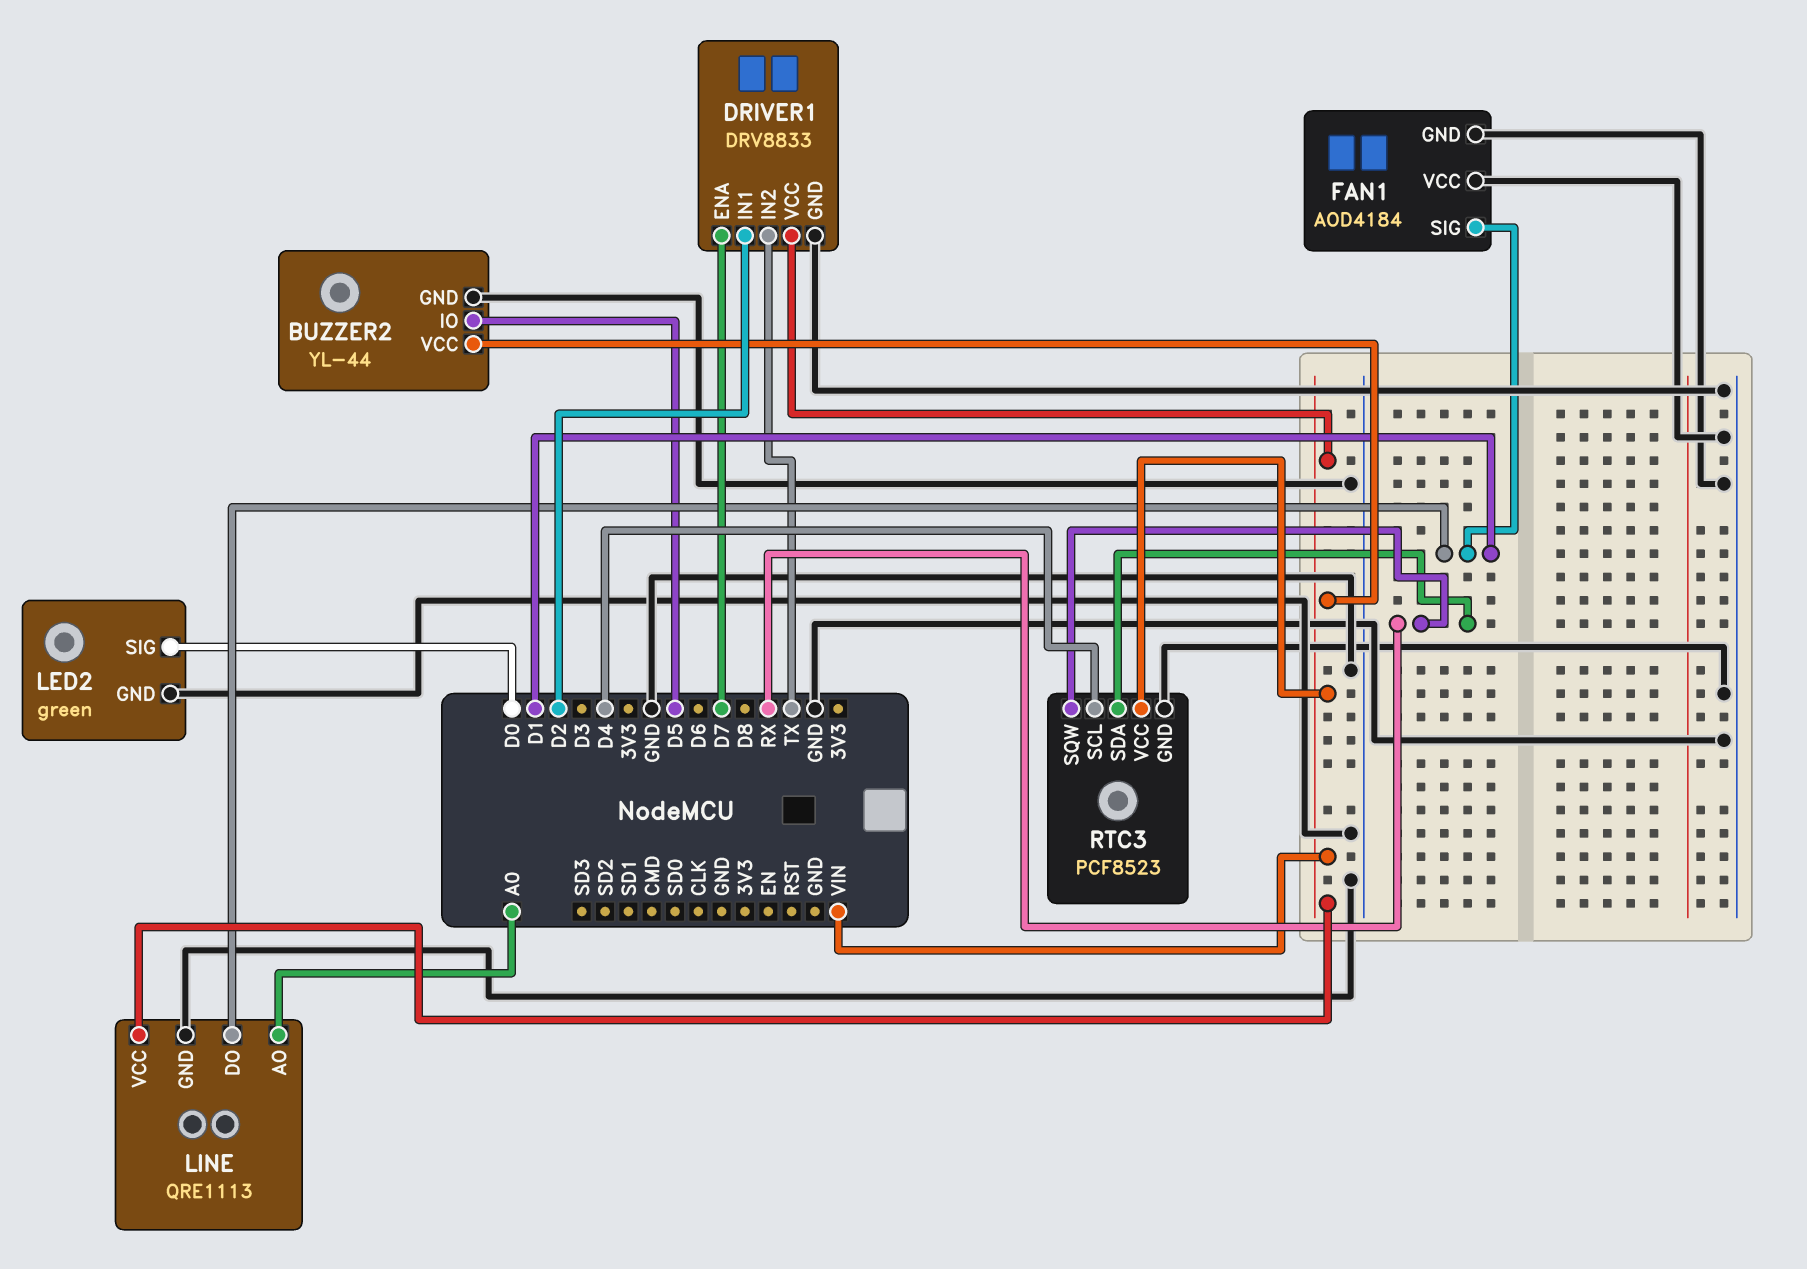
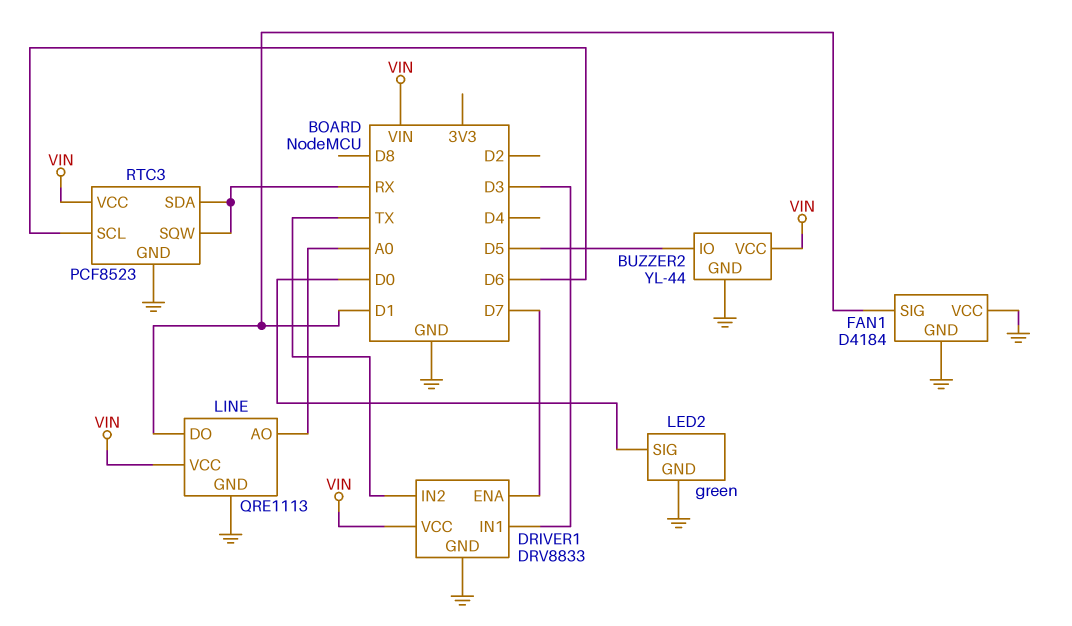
DRIVER1 pin IN1: D2 -> D3
FAN1: AOD4184 -> D4184
RTC3 pin SCL: D4 -> D6

